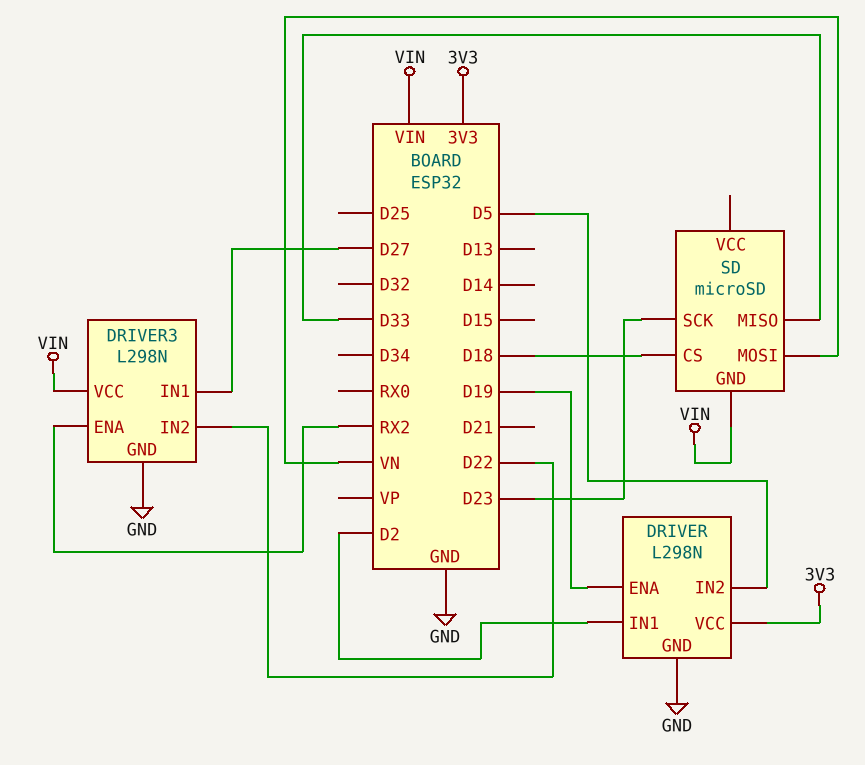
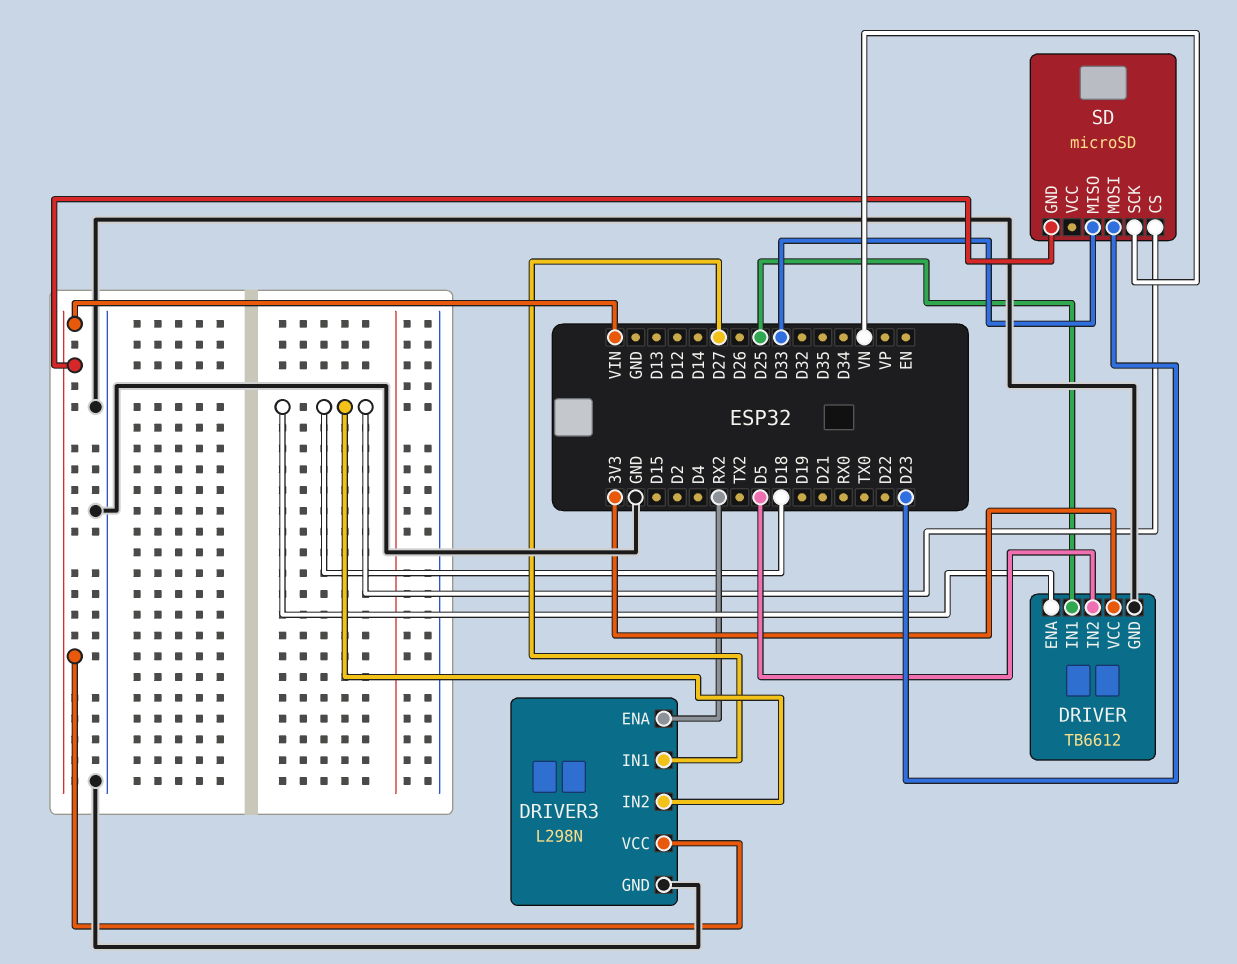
DRIVER: L298N -> TB6612
DRIVER pin ENA: D19 -> D18
DRIVER pin IN1: D2 -> D25
DRIVER3 pin IN2: D22 -> D18
SD pin MOSI: VN -> D23
SD pin SCK: D23 -> VN

